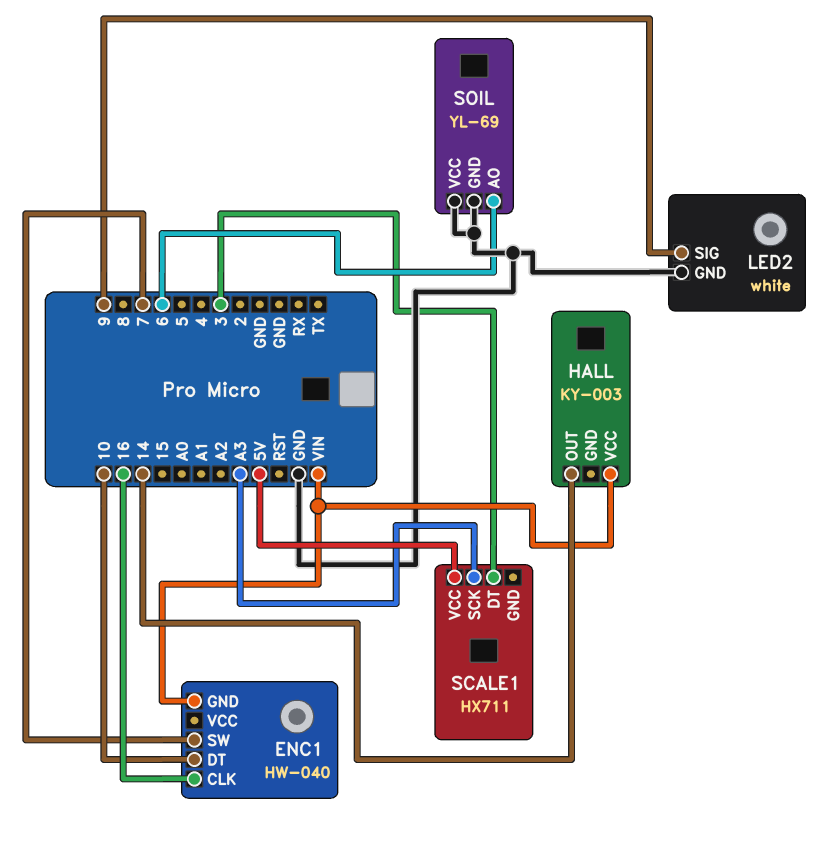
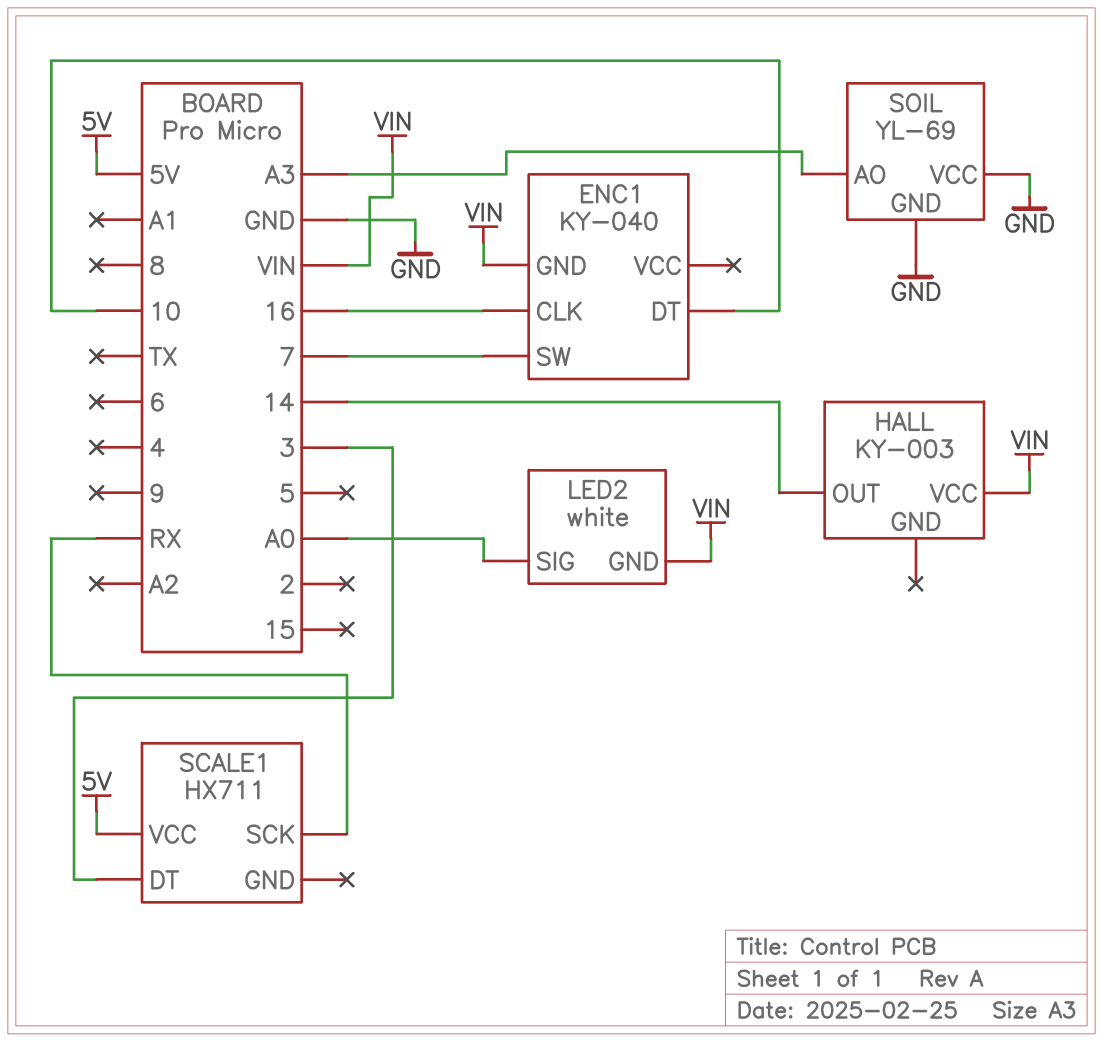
ENC1: HW-040 -> KY-040
LED2 pin GND: GND -> VIN
LED2 pin SIG: 9 -> A0
SCALE1 pin SCK: A3 -> RX
SOIL pin AO: 6 -> A3

